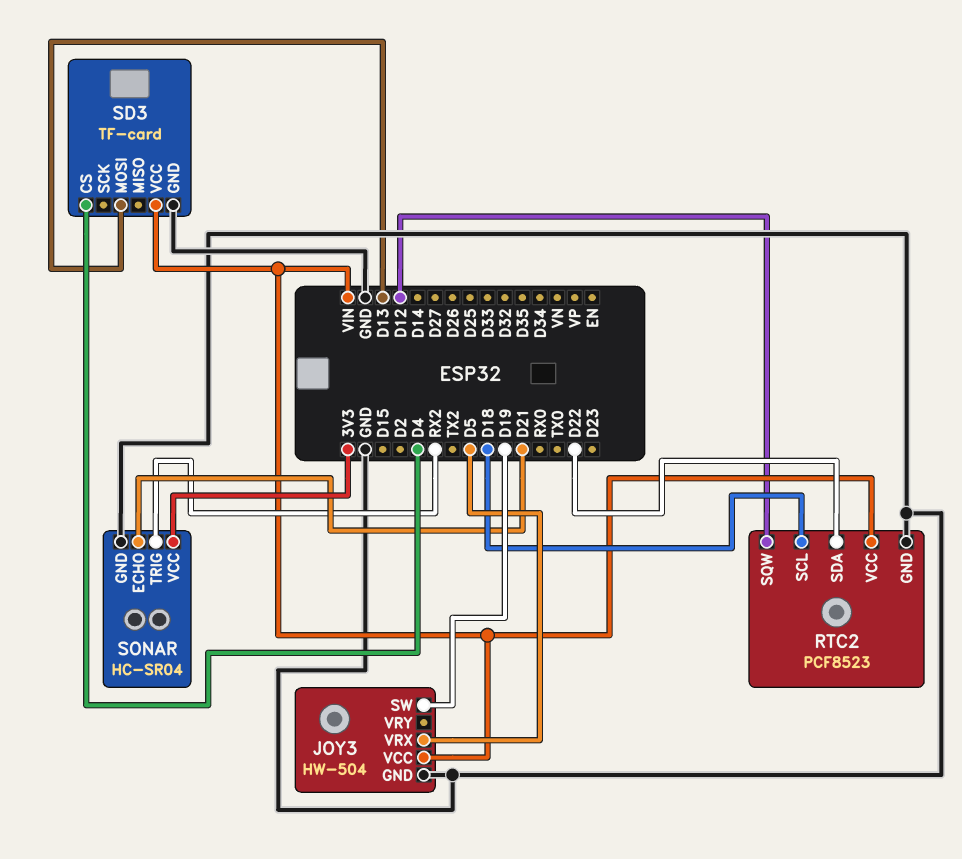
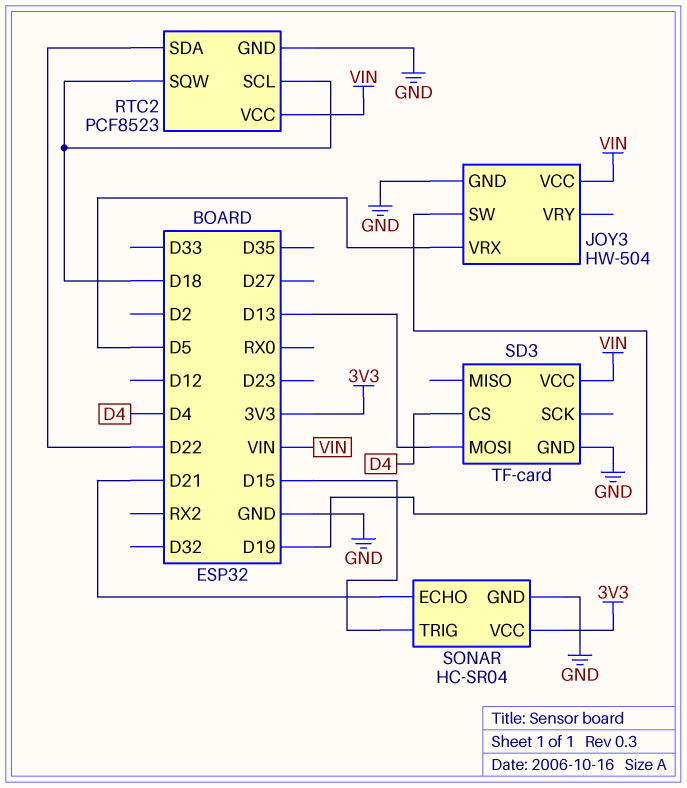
RTC2 pin SQW: D12 -> D18
SONAR pin TRIG: RX2 -> D15

